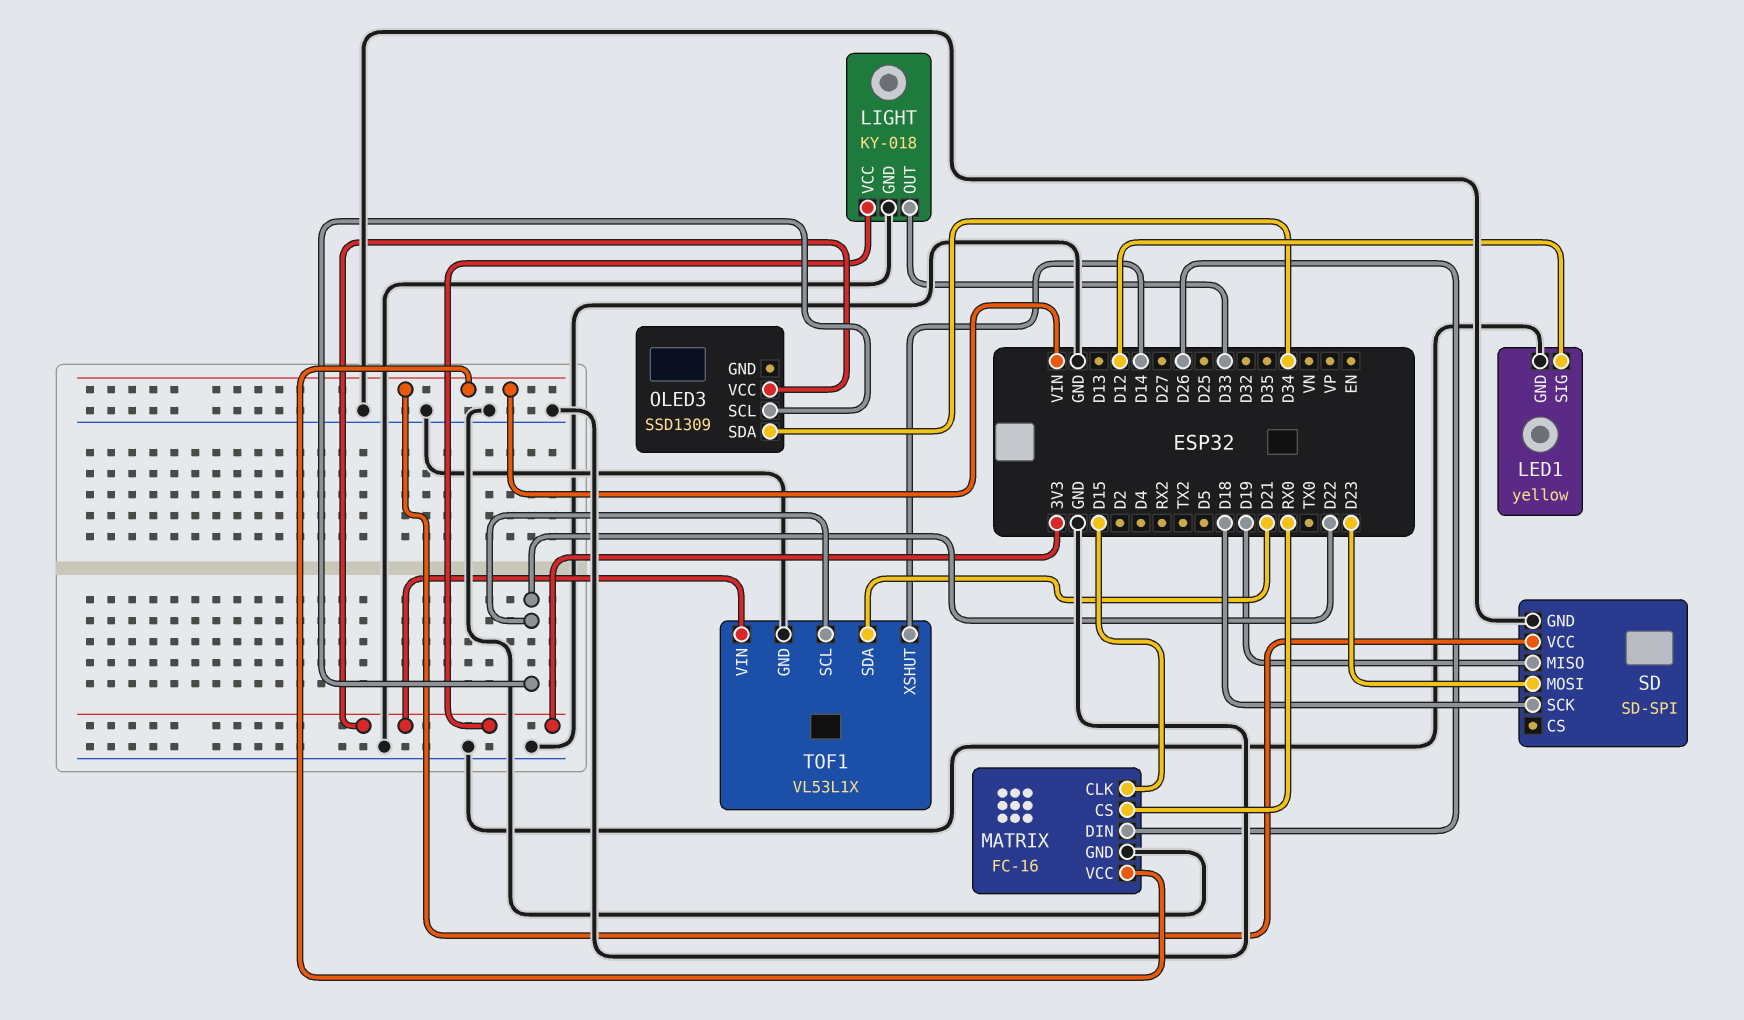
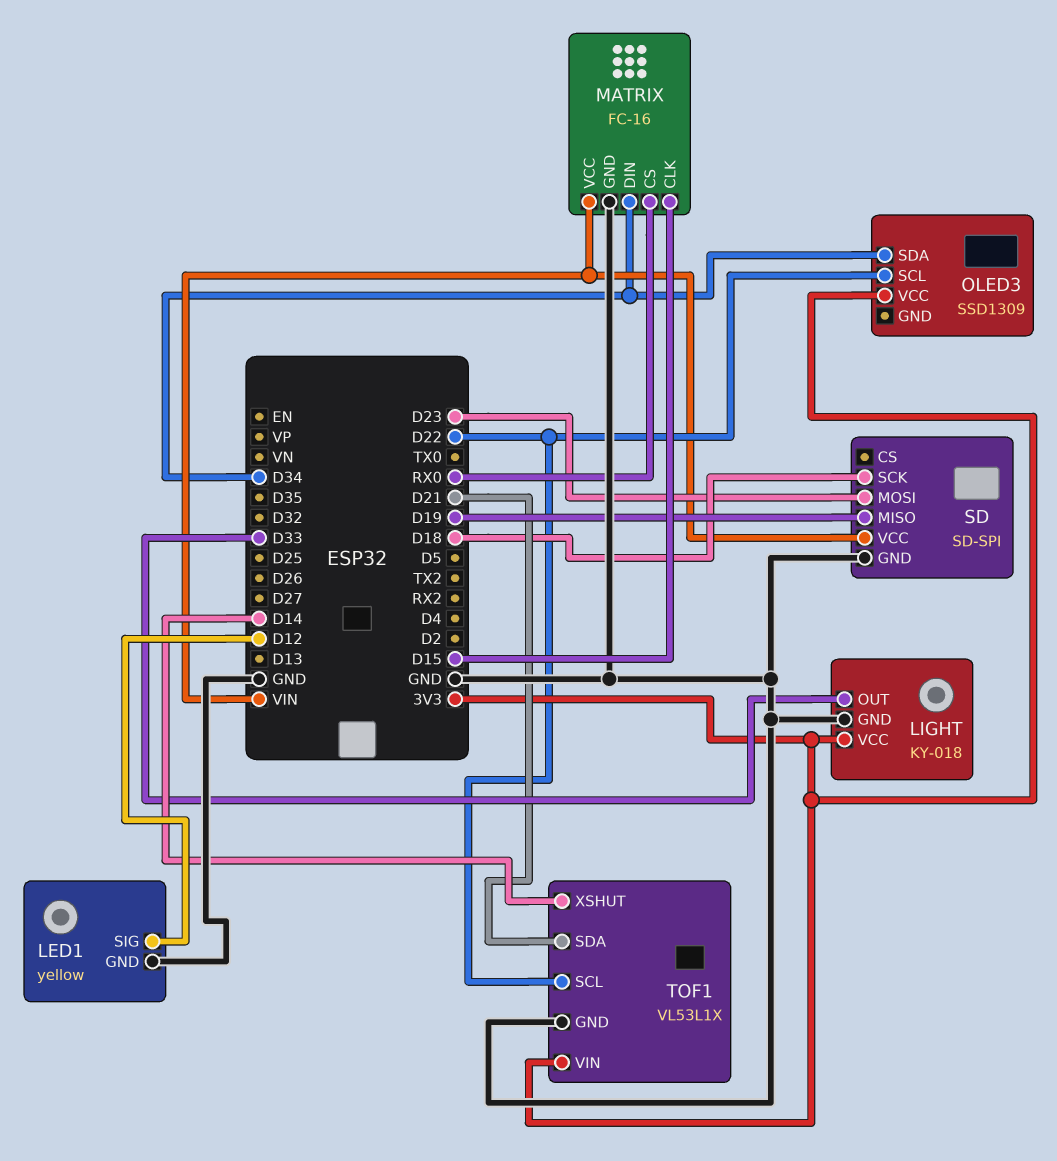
MATRIX pin DIN: D26 -> D34

